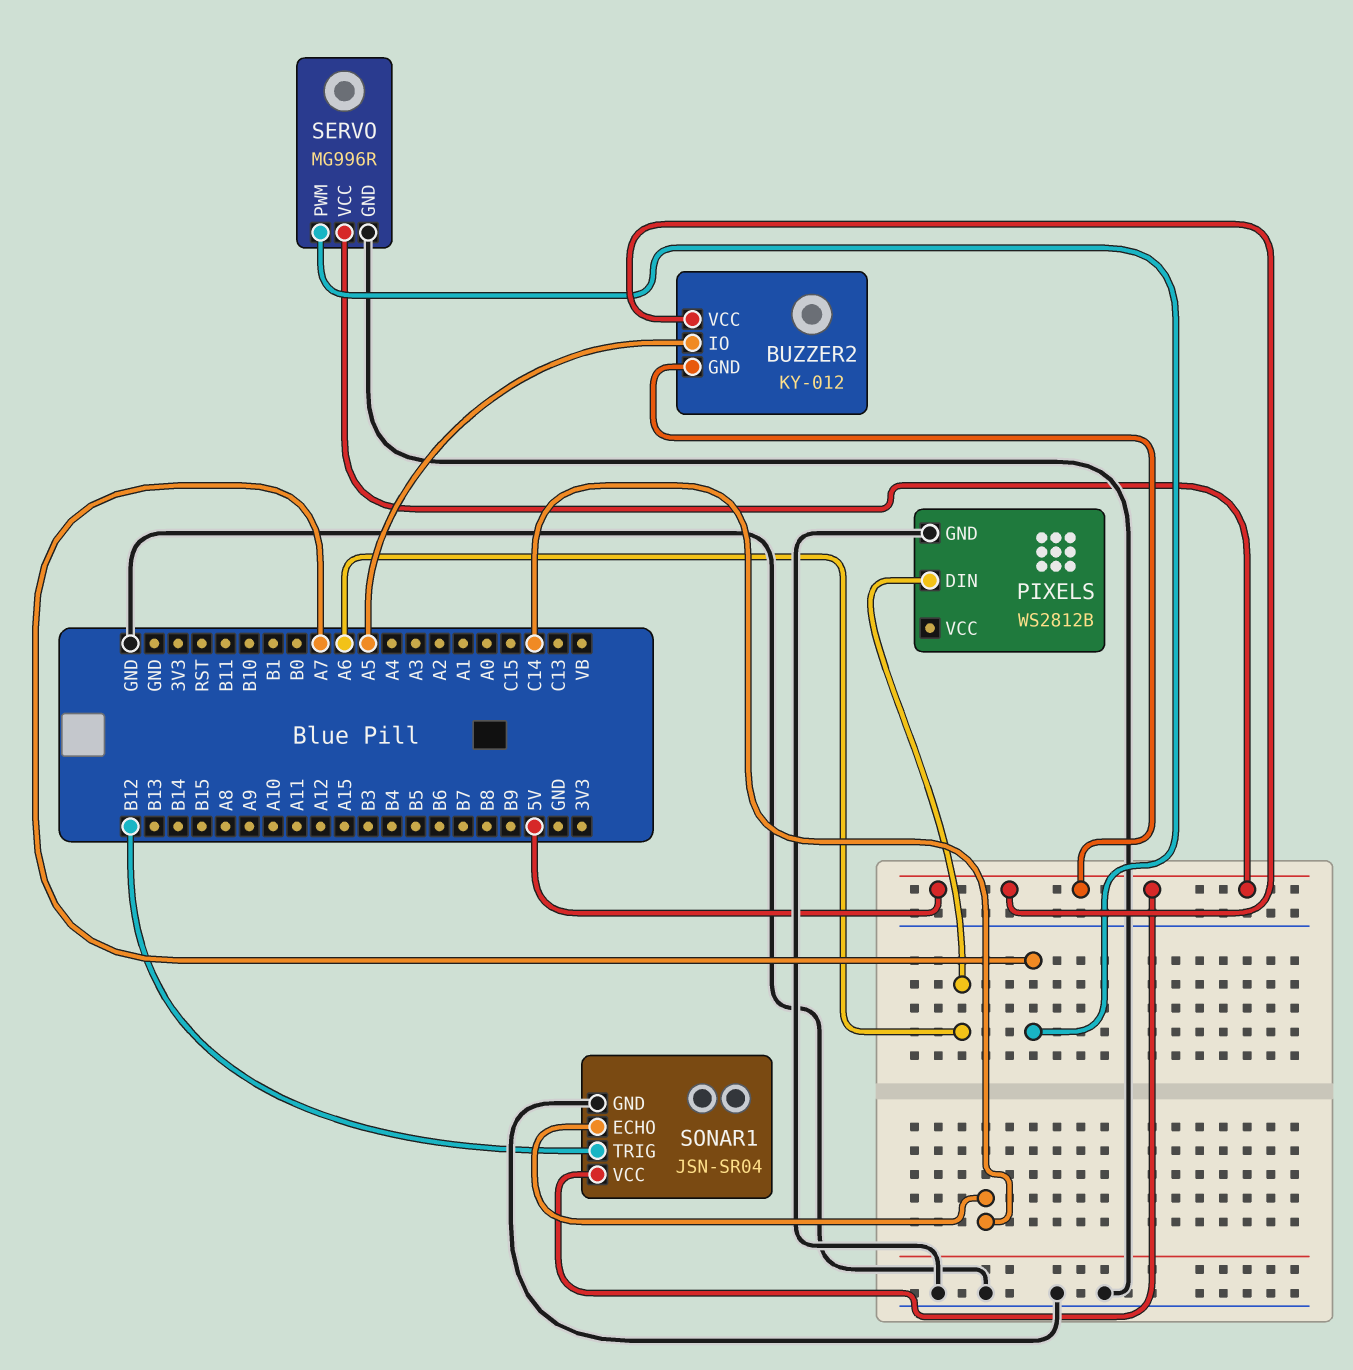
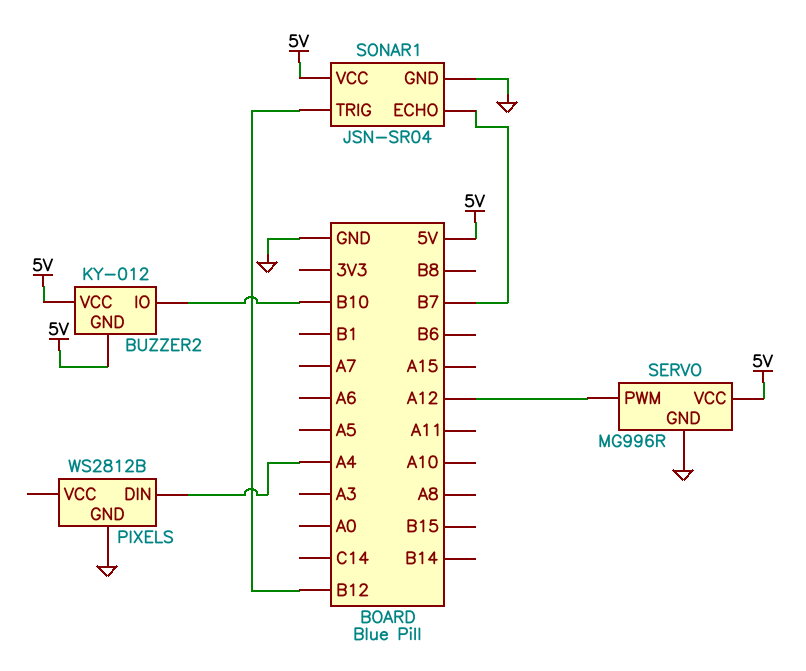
BUZZER2 pin IO: A5 -> B10
PIXELS pin DIN: A6 -> A4
SERVO pin PWM: A7 -> A12
SONAR1 pin ECHO: C14 -> B7

